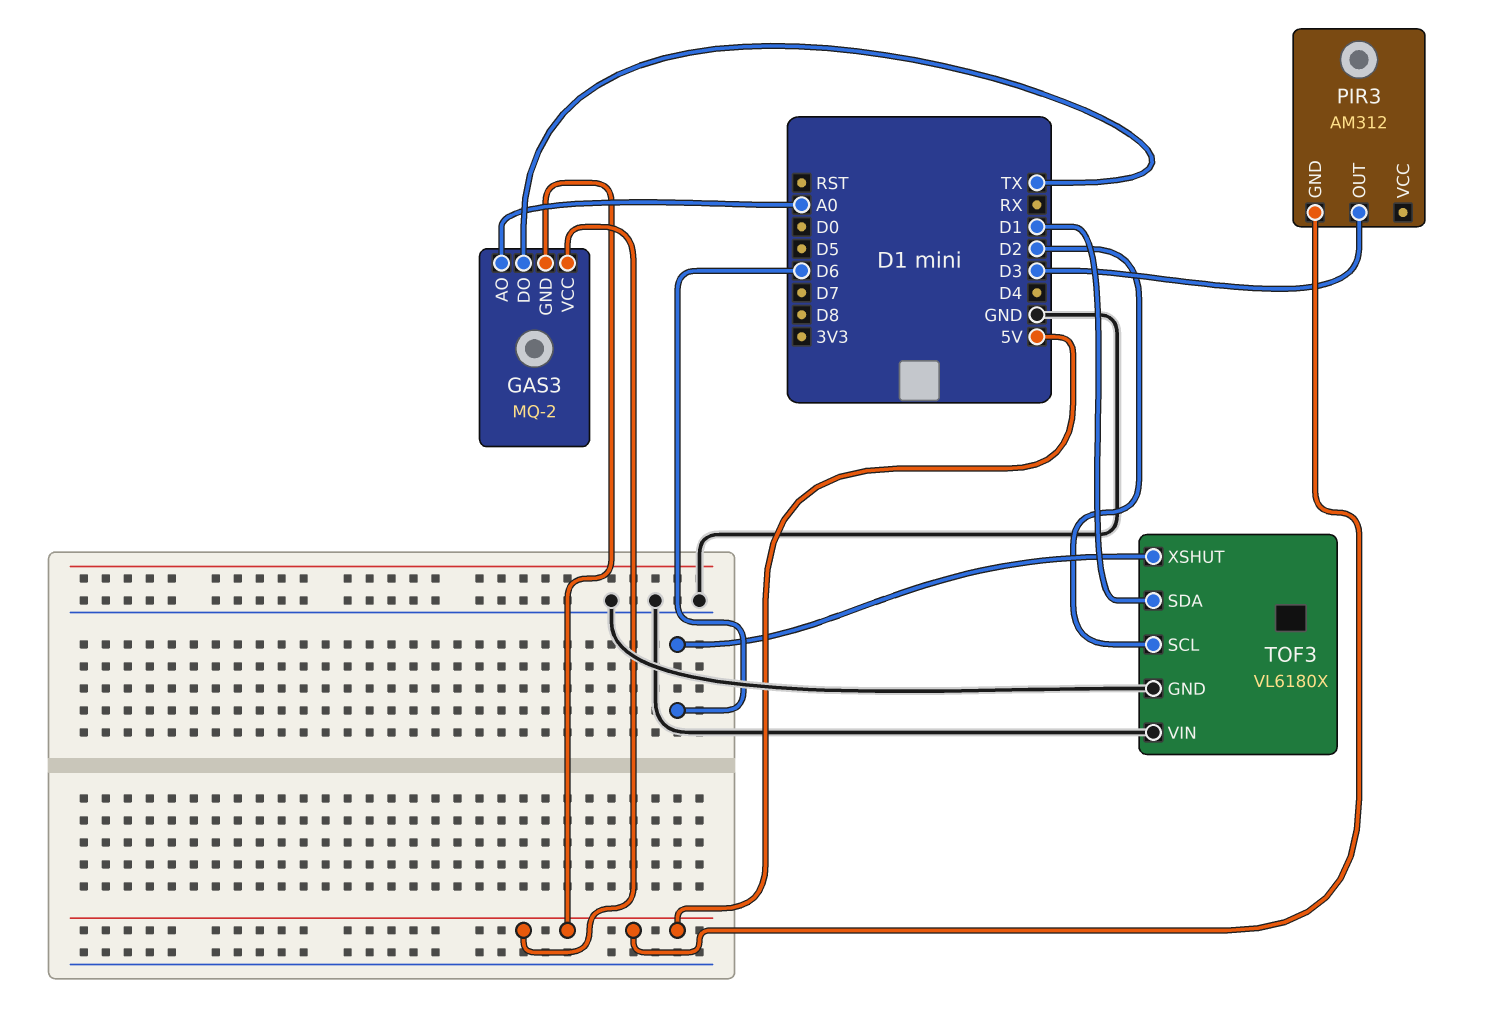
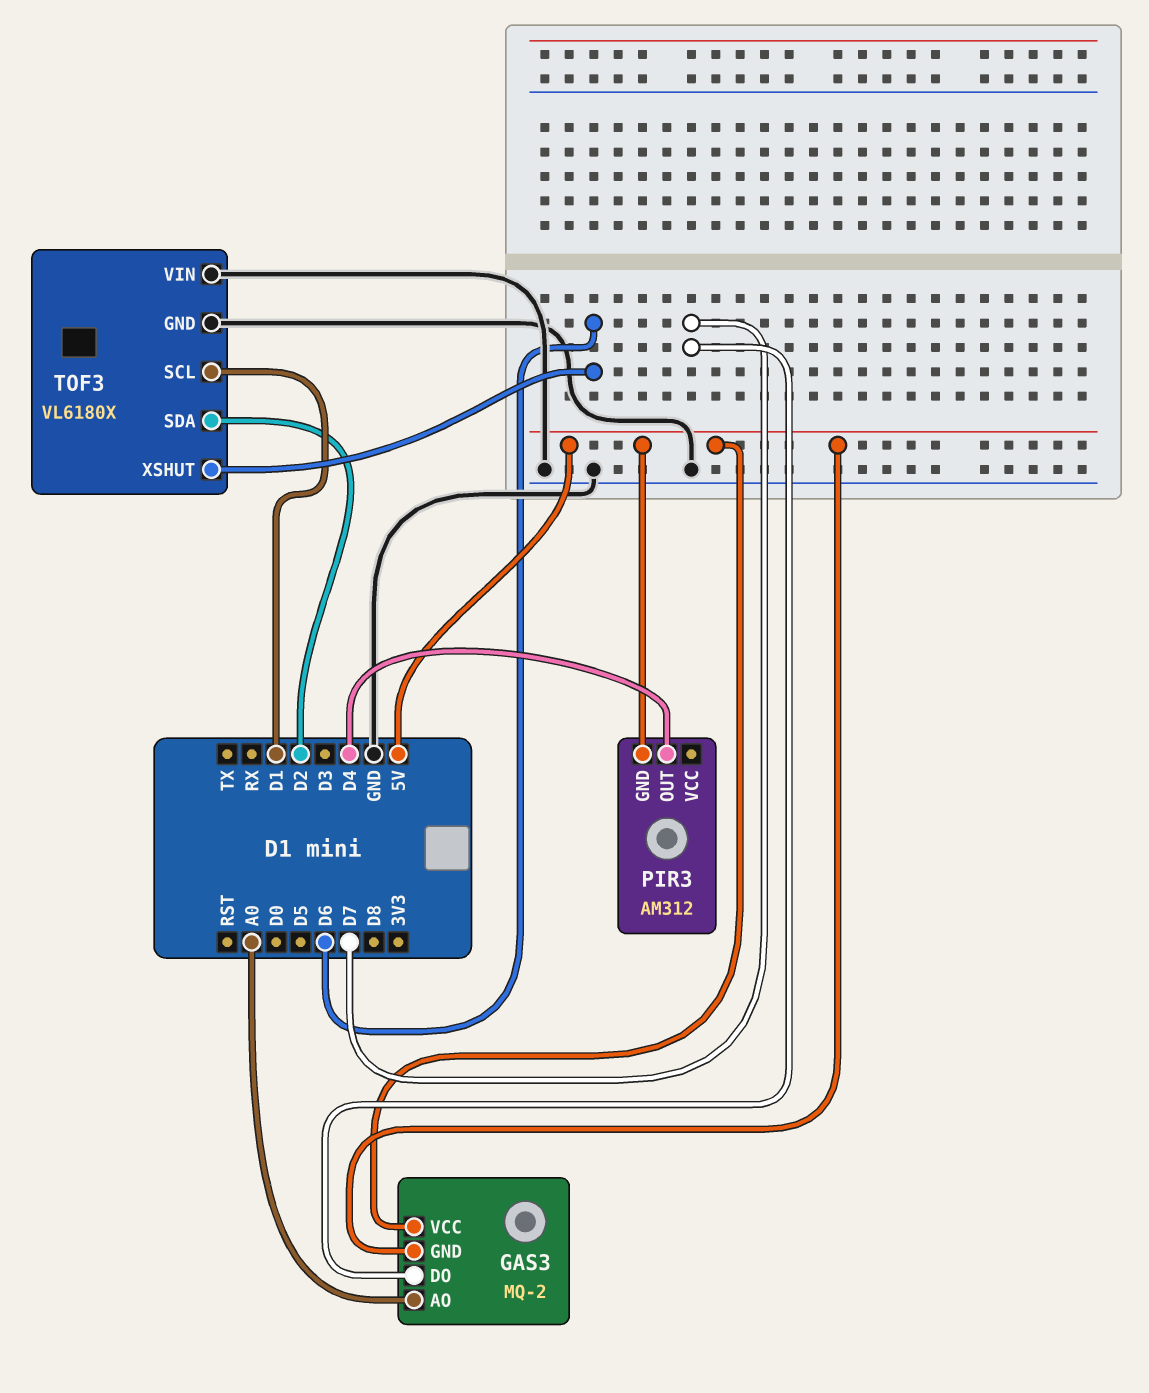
GAS3 pin DO: TX -> D7
PIR3 pin OUT: D3 -> D4
TOF3 pin SCL: D2 -> D1
TOF3 pin SDA: D1 -> D2

